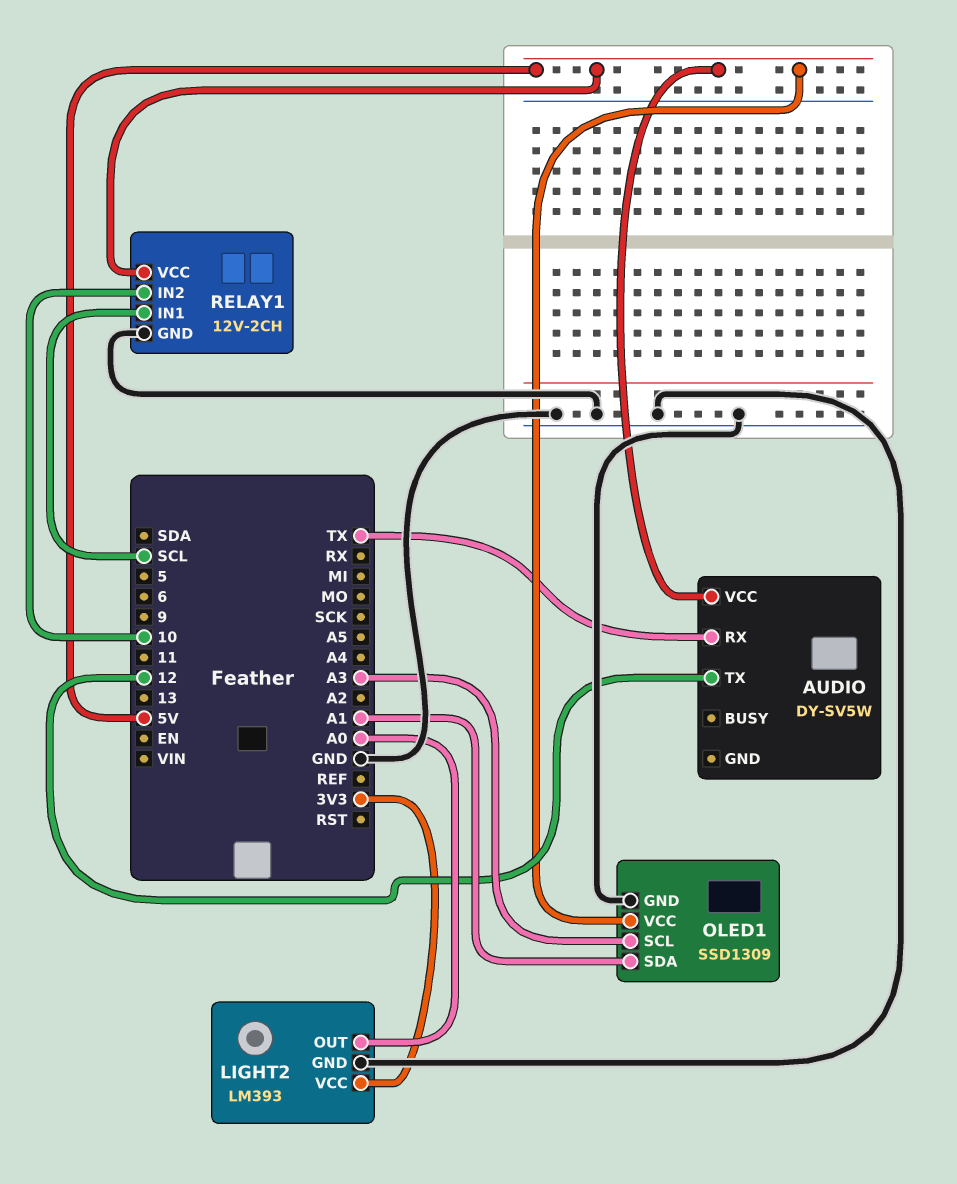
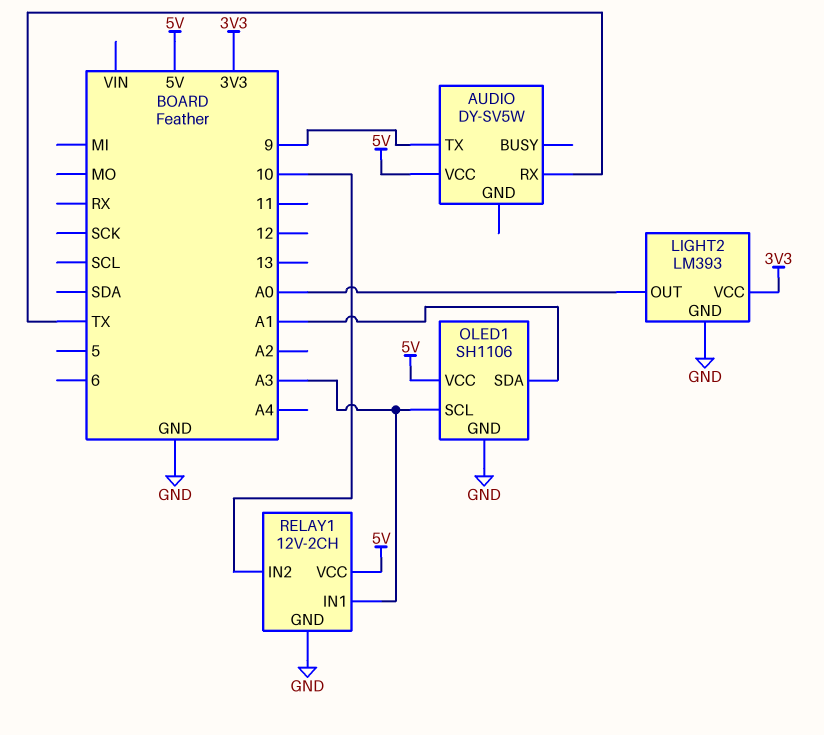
AUDIO pin TX: 12 -> 9
OLED1: SSD1309 -> SH1106
RELAY1 pin IN1: SCL -> A3

